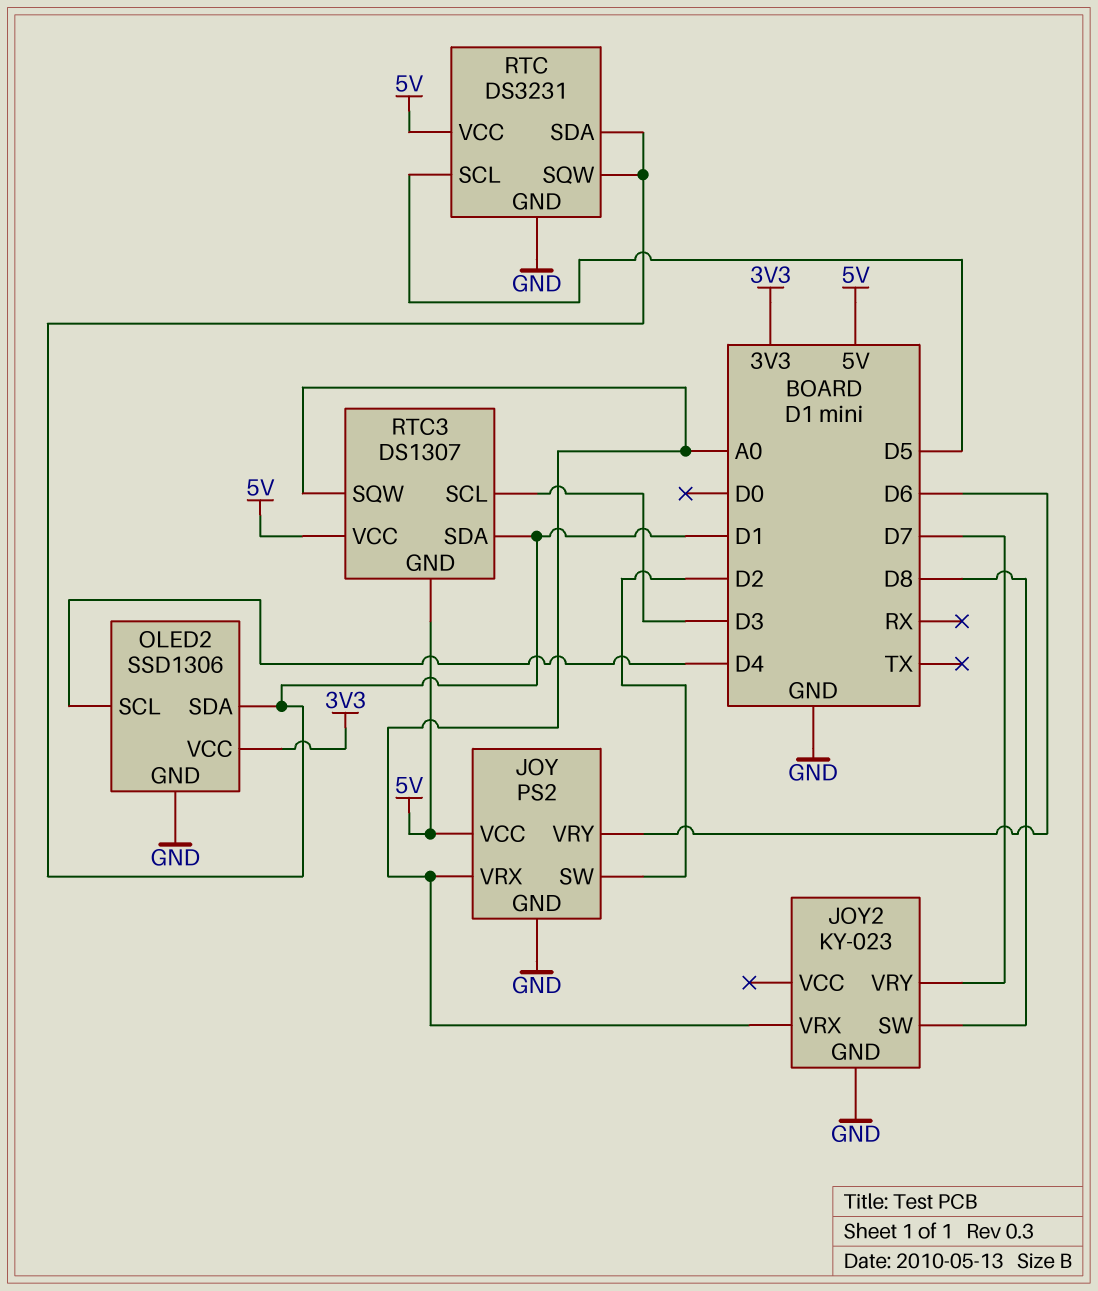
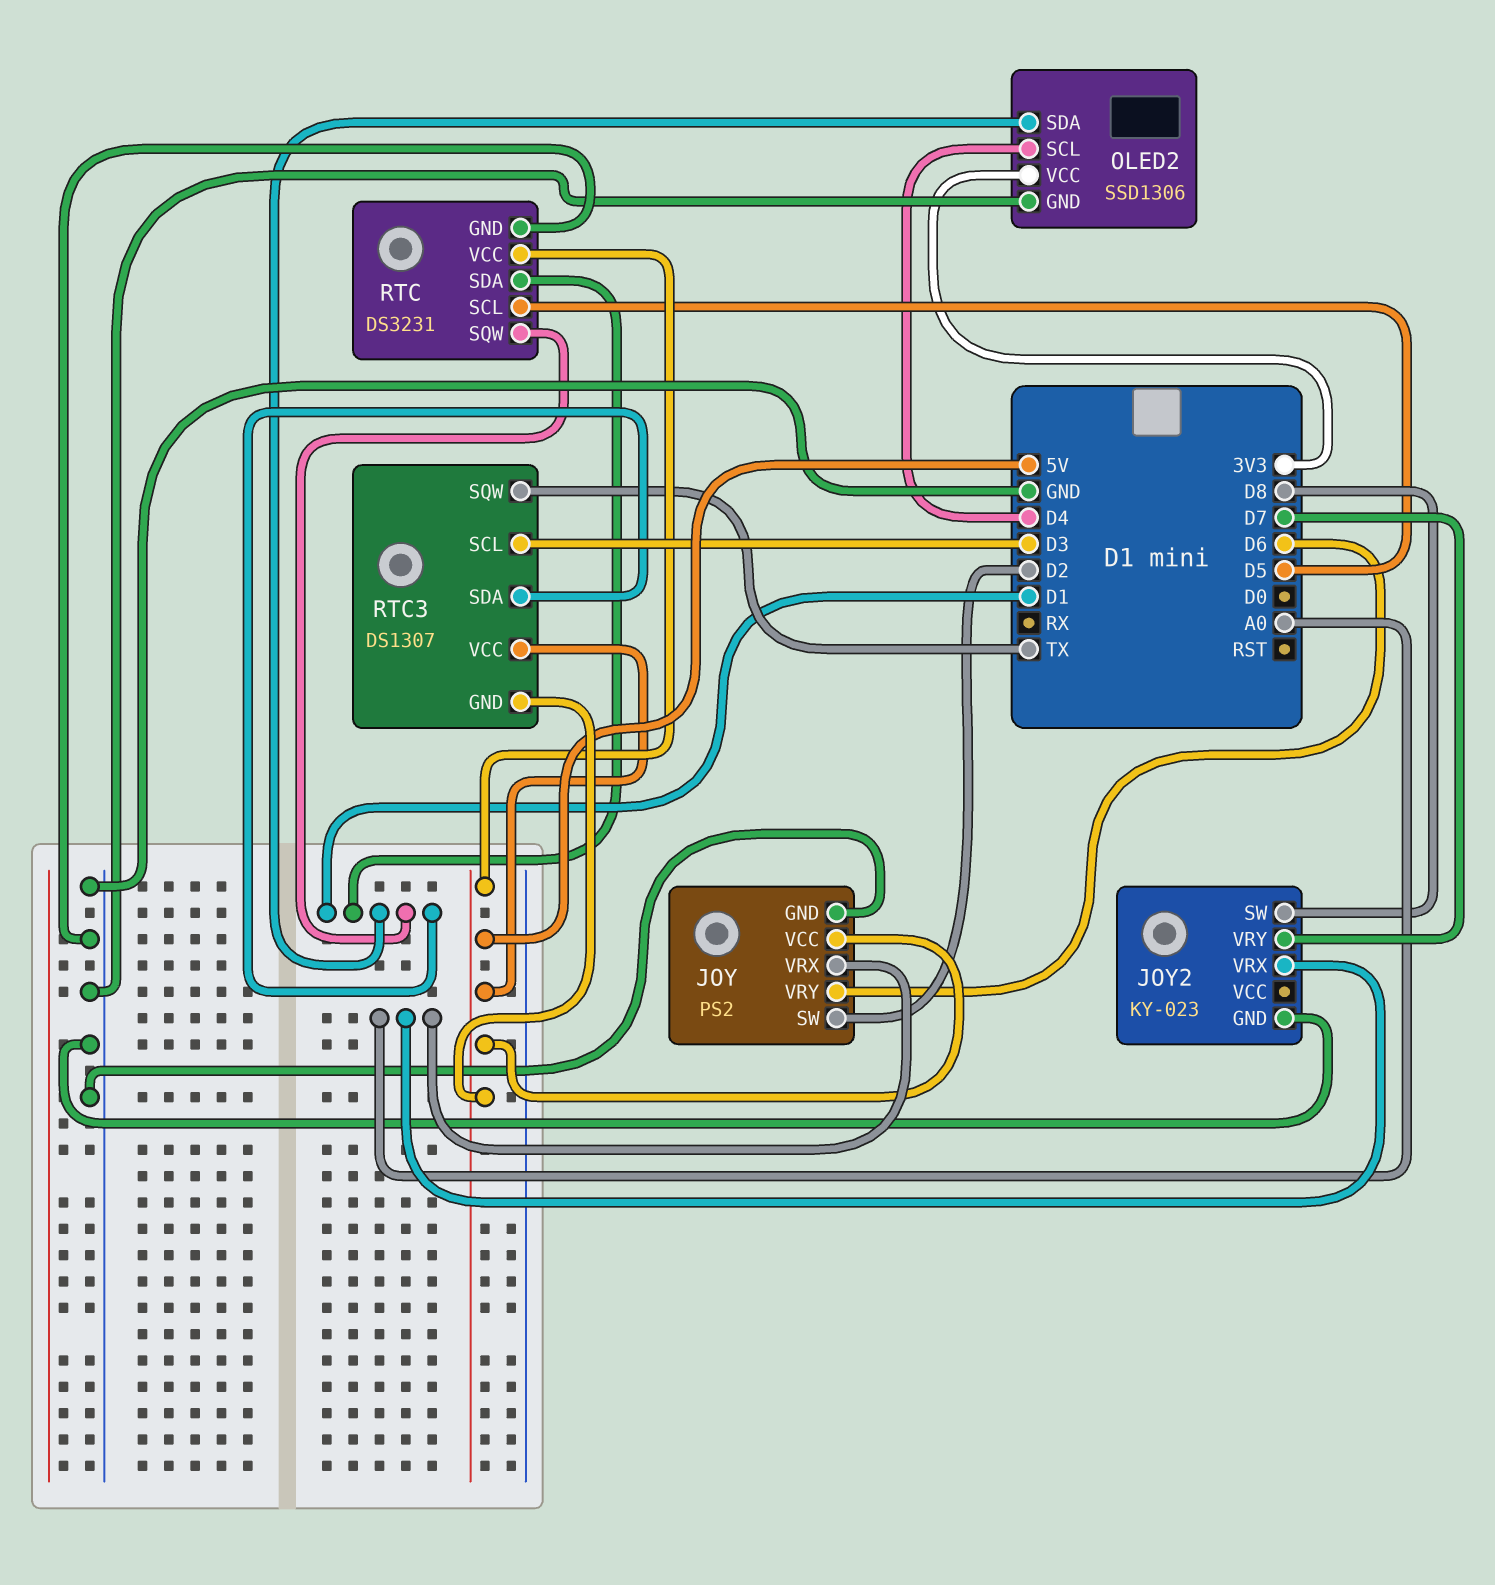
RTC3 pin SQW: A0 -> TX

